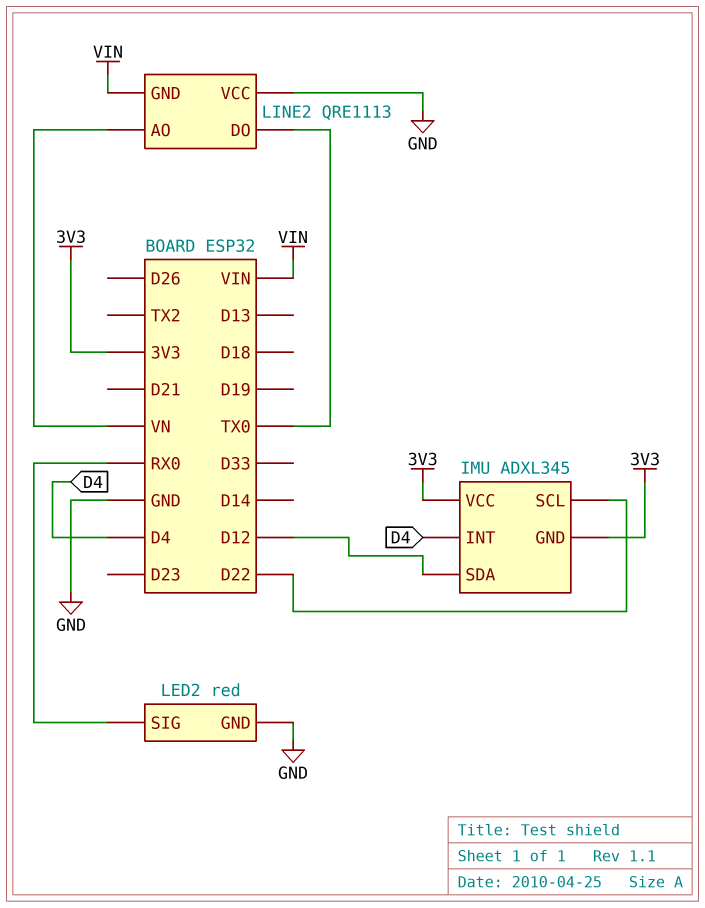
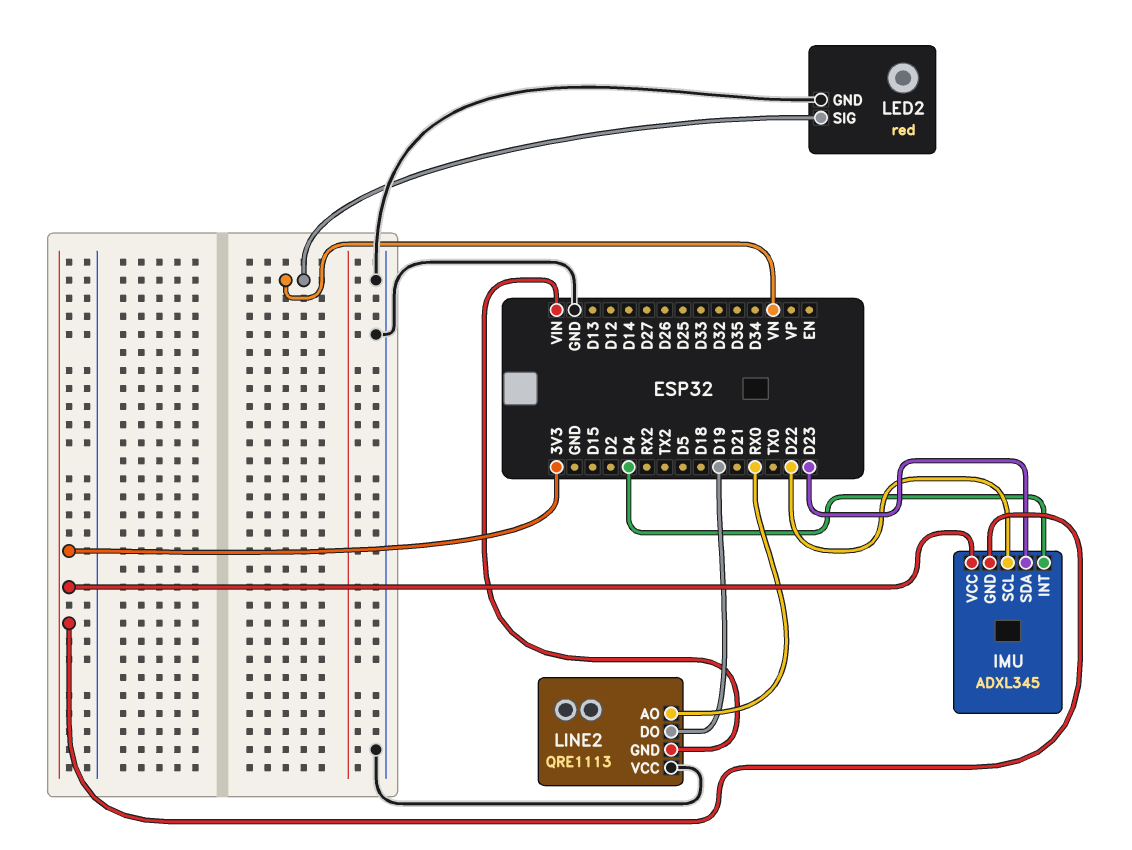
IMU pin SDA: D12 -> D23
LED2 pin SIG: RX0 -> VN
LINE2 pin AO: VN -> RX0
LINE2 pin DO: TX0 -> D19

